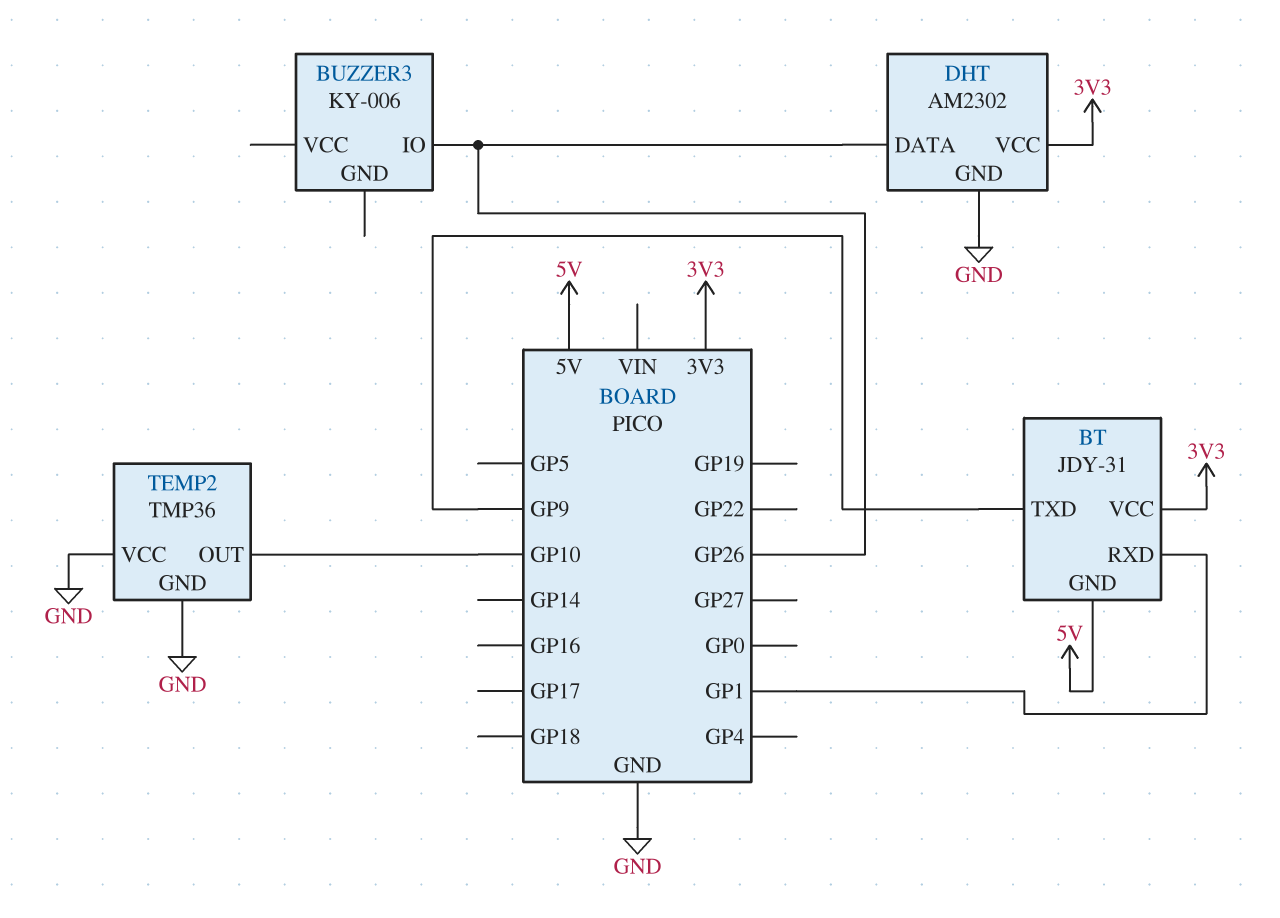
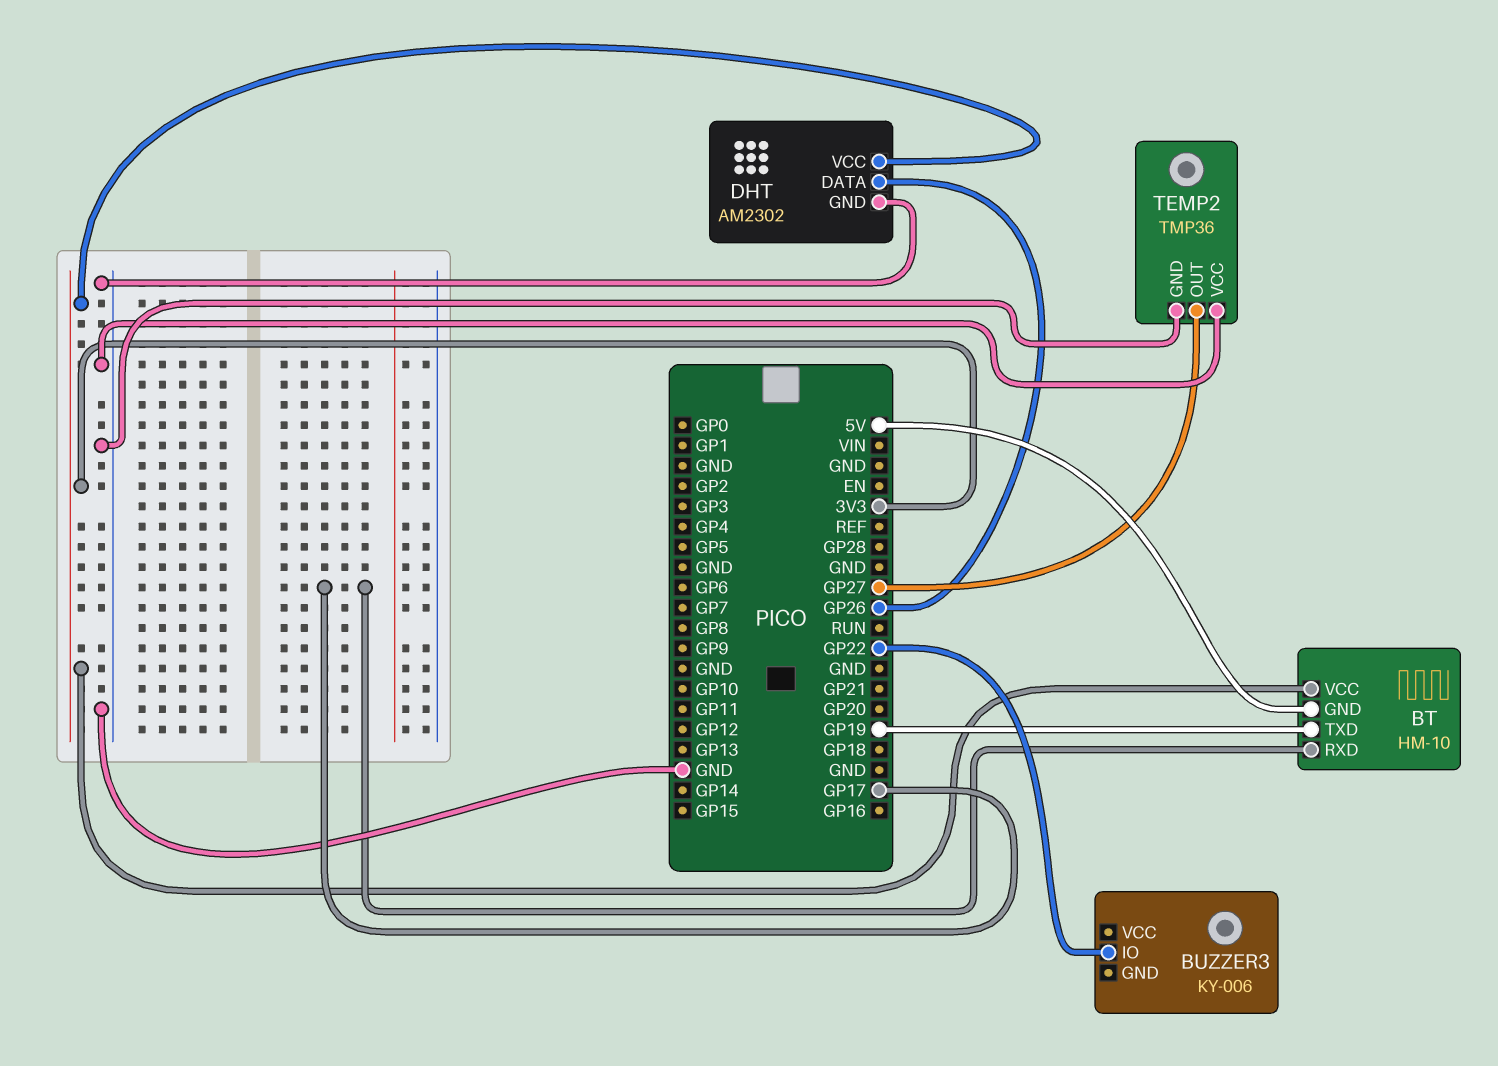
BT: JDY-31 -> HM-10
BT pin RXD: GP1 -> GP17
BT pin TXD: GP9 -> GP19
BUZZER3 pin IO: GP26 -> GP22
TEMP2 pin OUT: GP10 -> GP27

